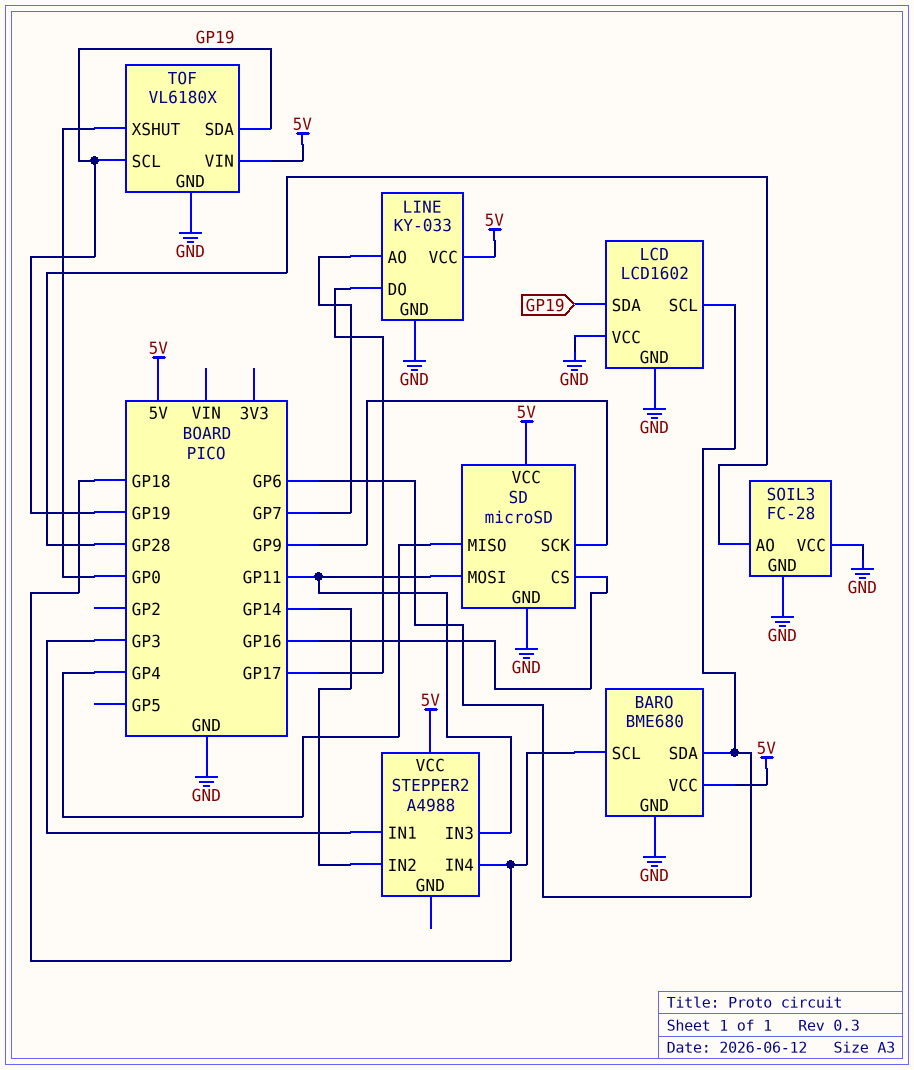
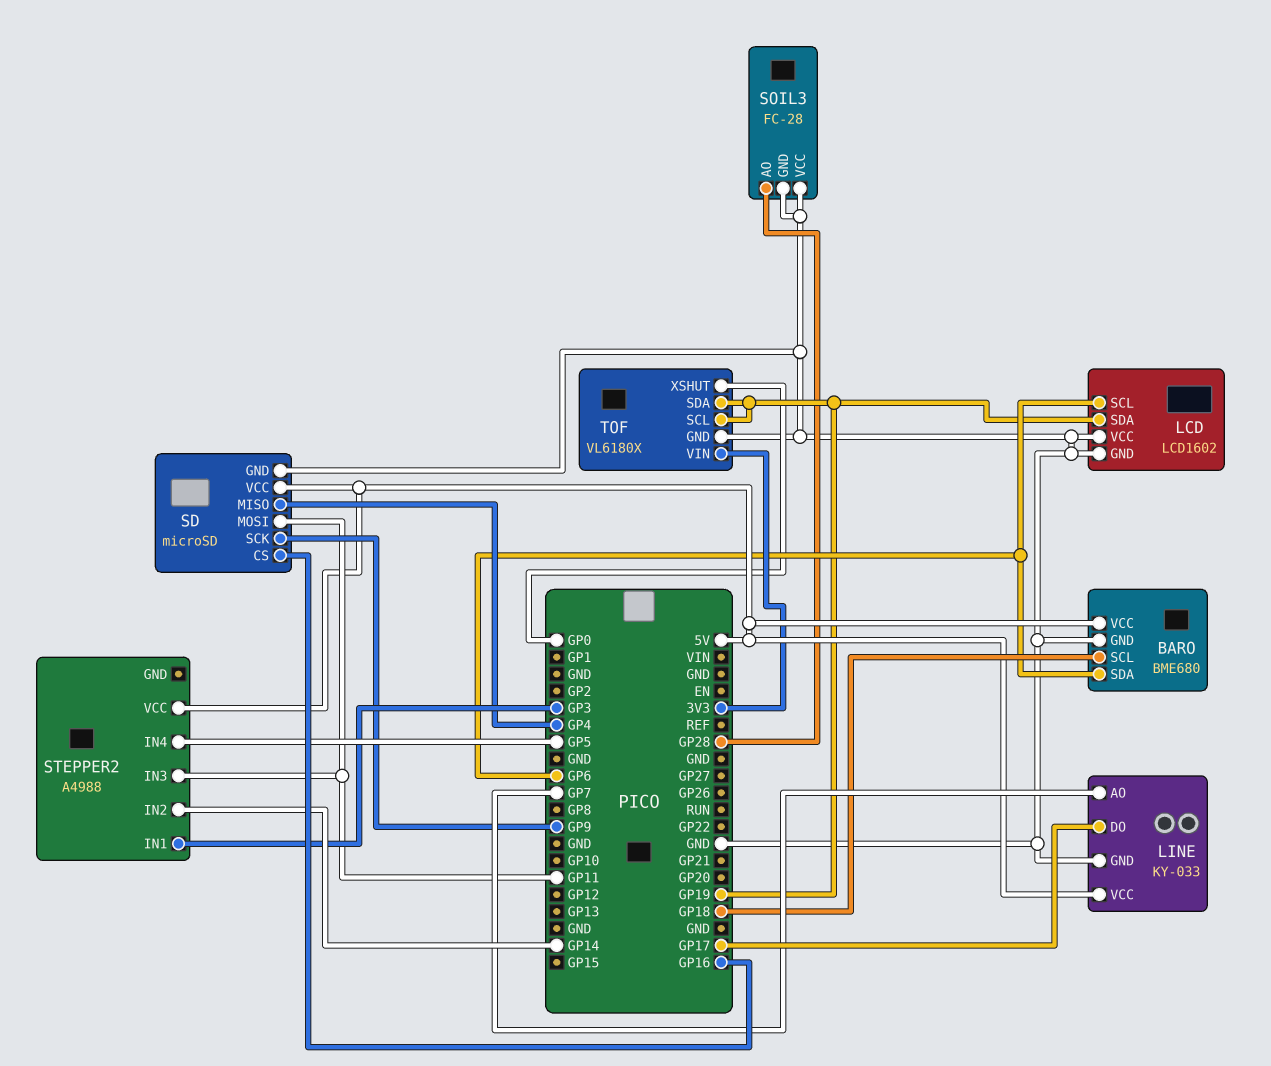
STEPPER2 pin IN4: GP18 -> GP5
TOF pin VIN: 5V -> 3V3

